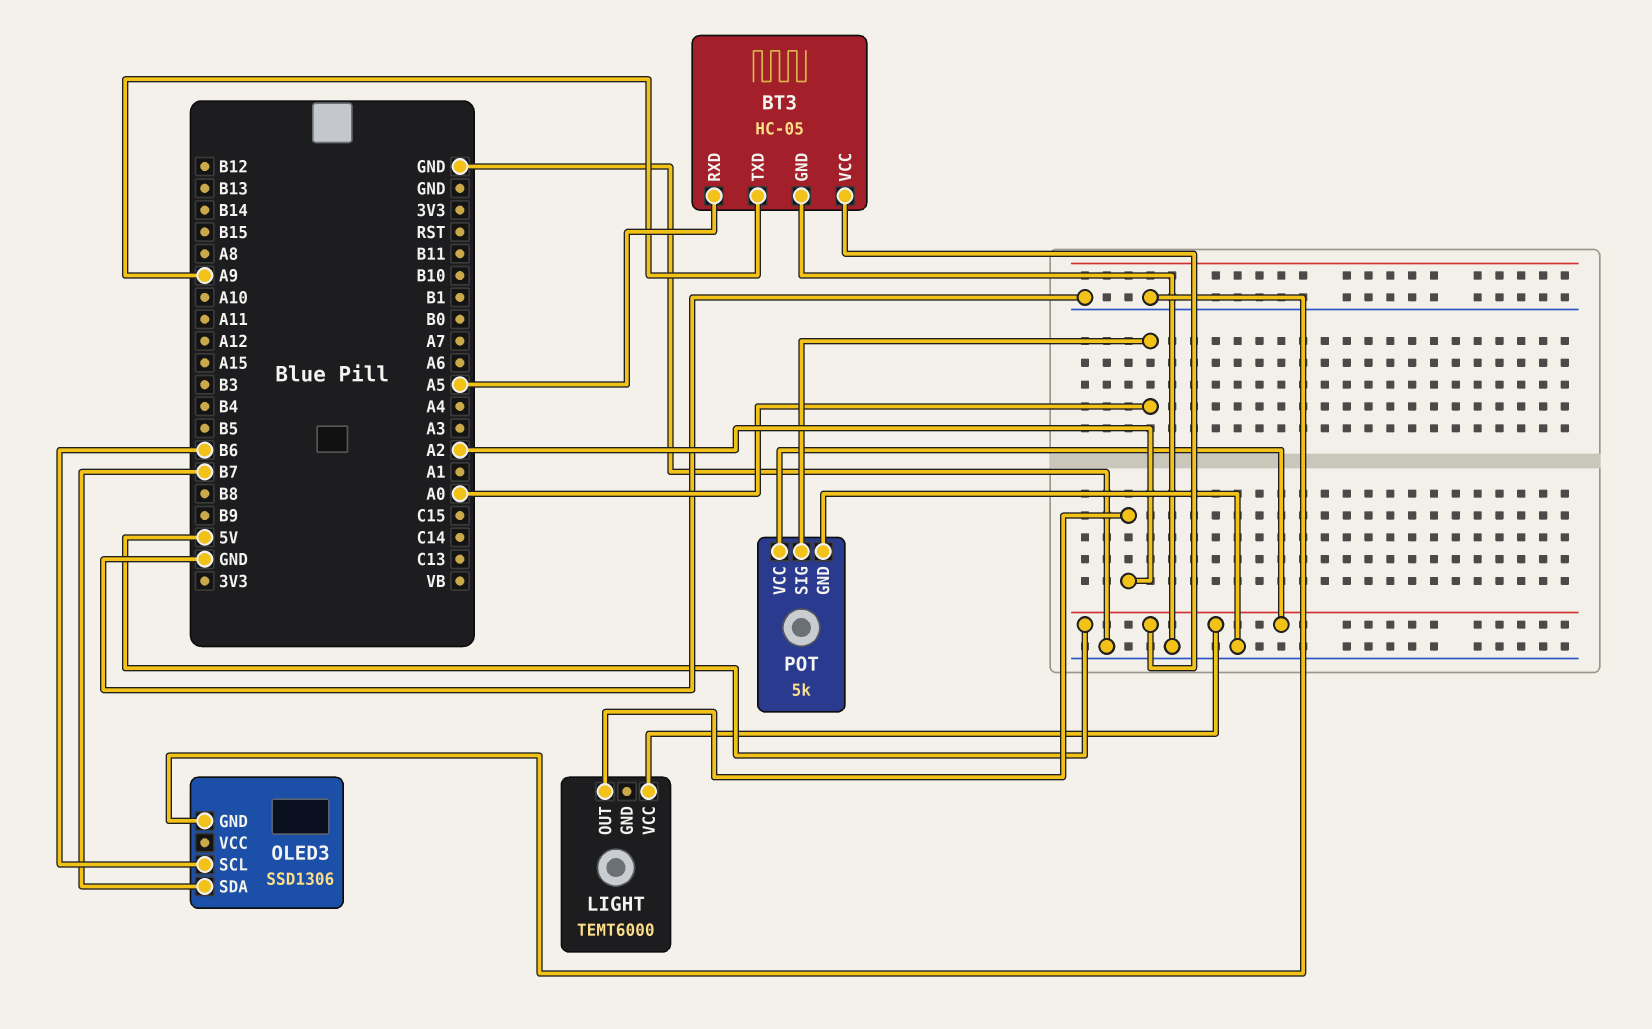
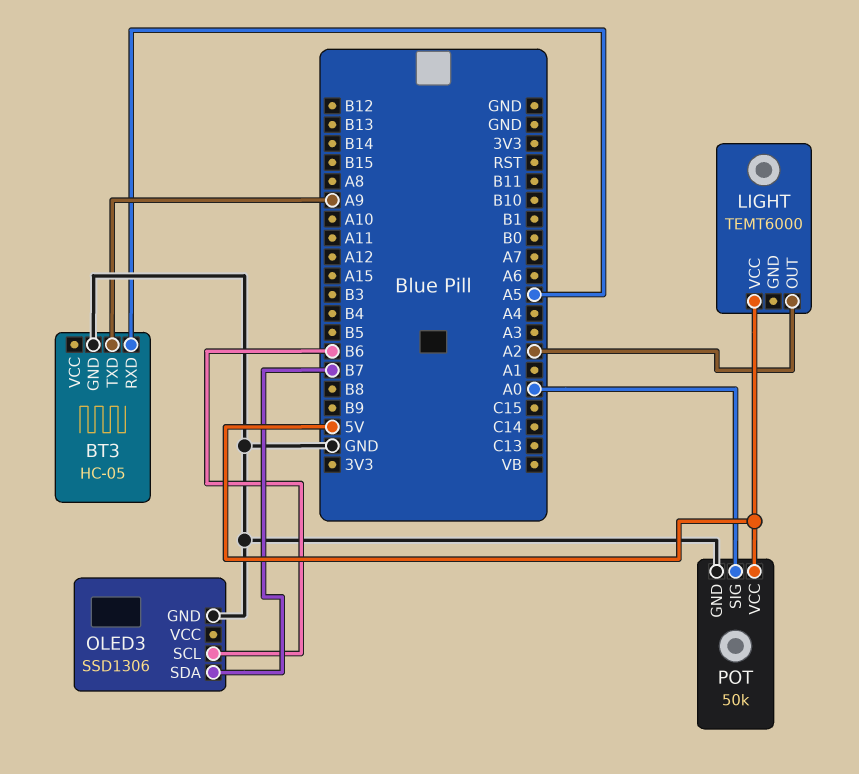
BT3 pin VCC: 5V -> none
POT: 5k -> 50k

